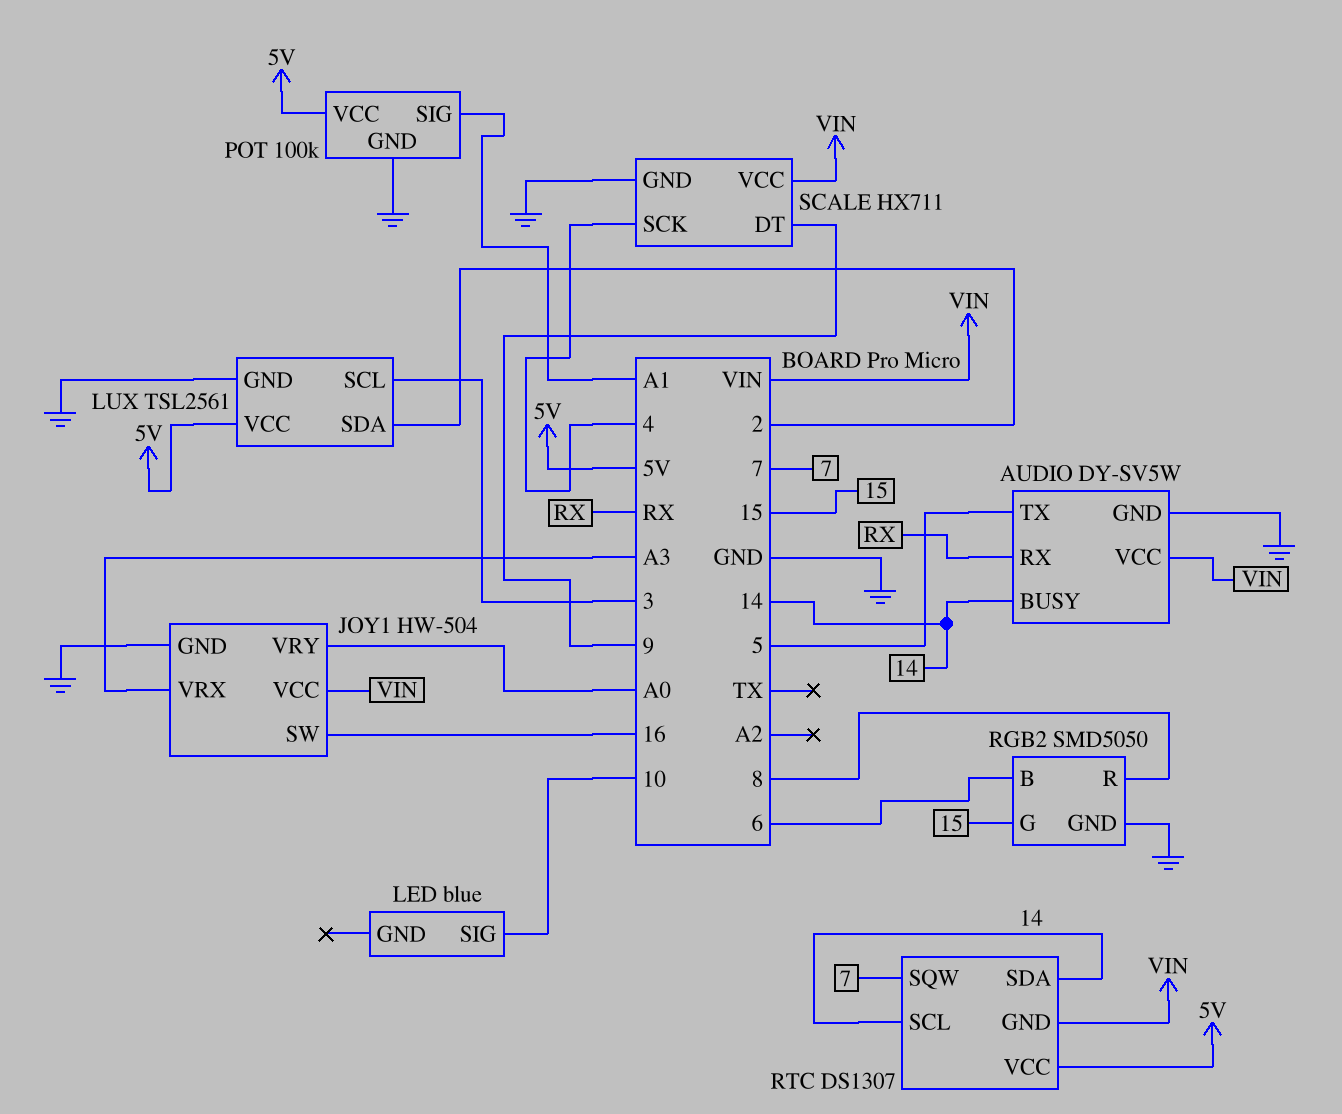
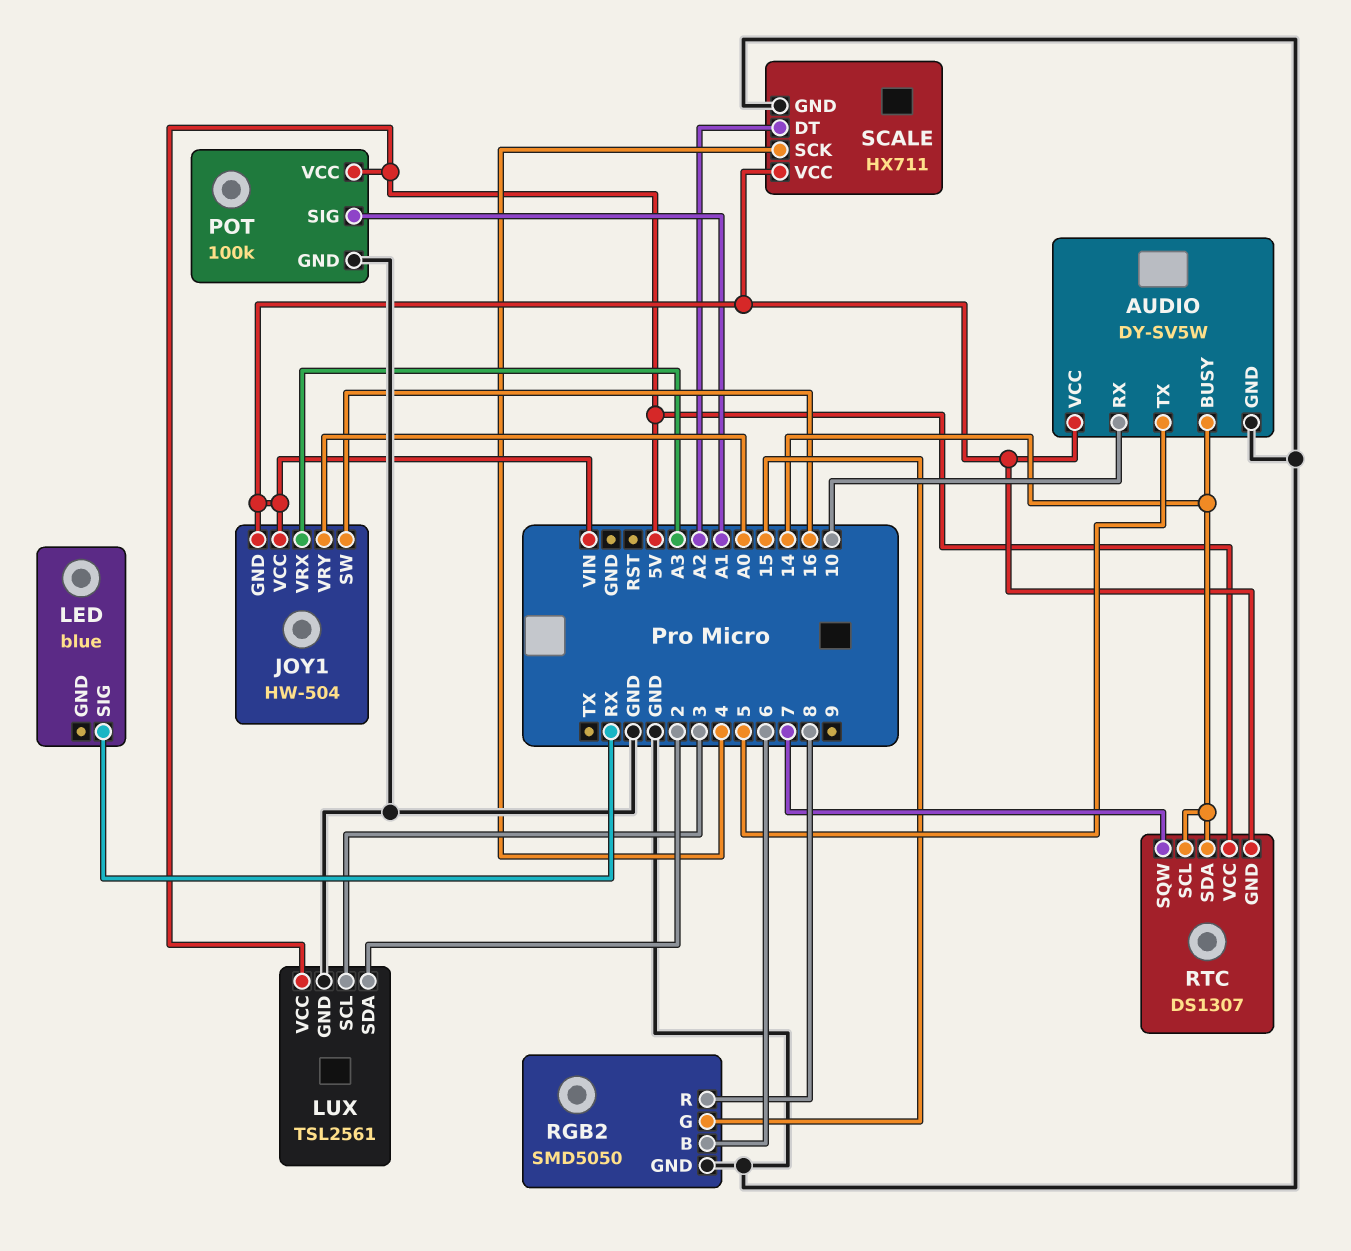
AUDIO pin RX: RX -> 10
JOY1 pin GND: GND -> VIN
LED pin SIG: 10 -> RX
SCALE pin DT: 9 -> A2

